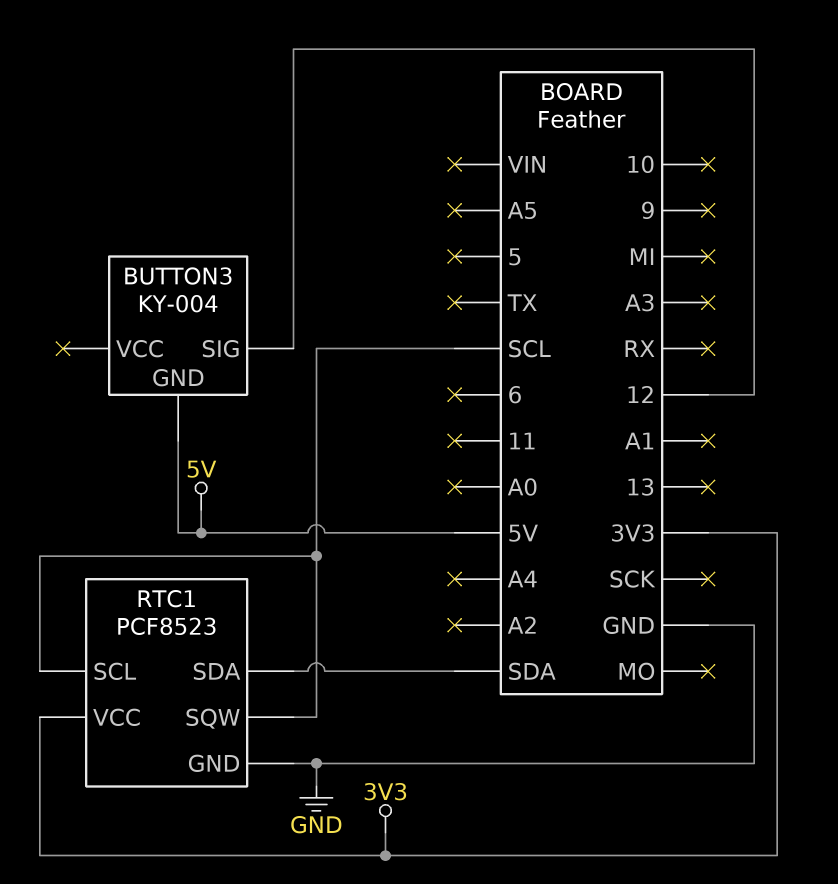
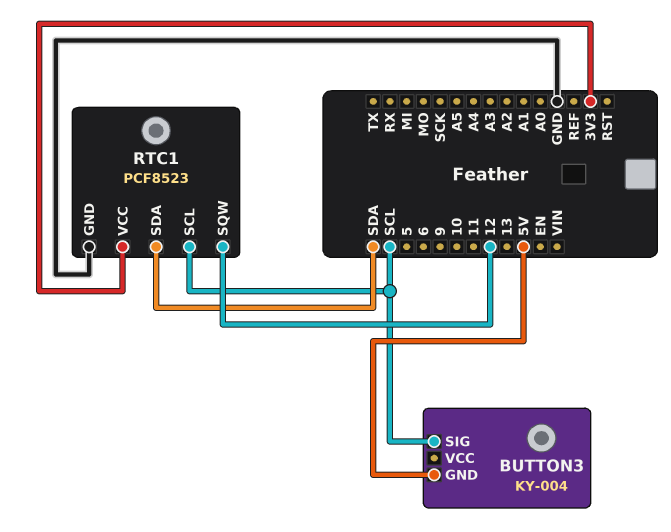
BUTTON3 pin SIG: 12 -> SCL
RTC1 pin SQW: SCL -> 12

